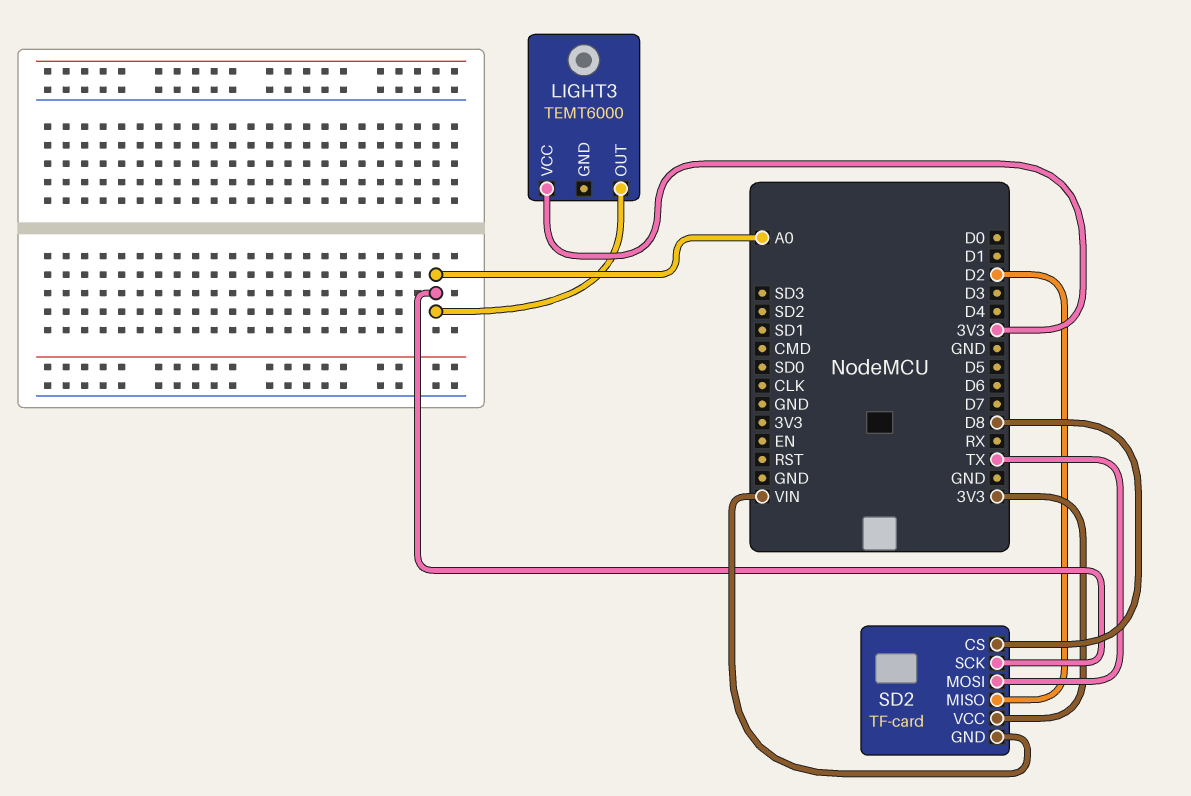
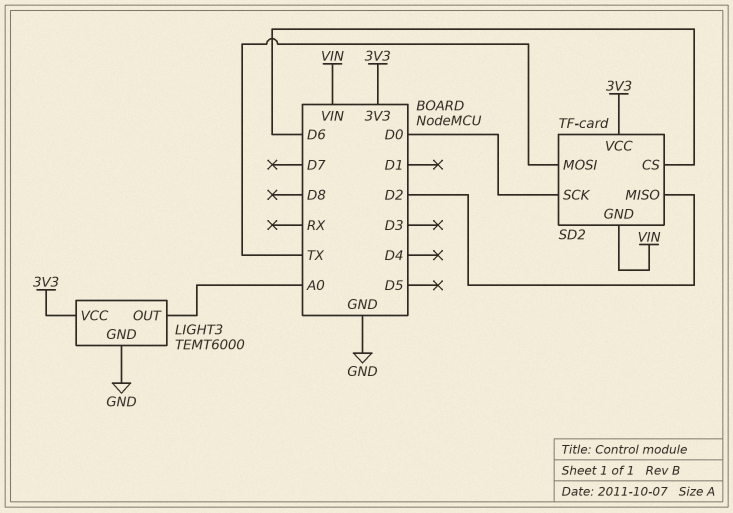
LIGHT3 pin GND: none -> GND
SD2 pin CS: D8 -> D6
SD2 pin SCK: A0 -> D0

